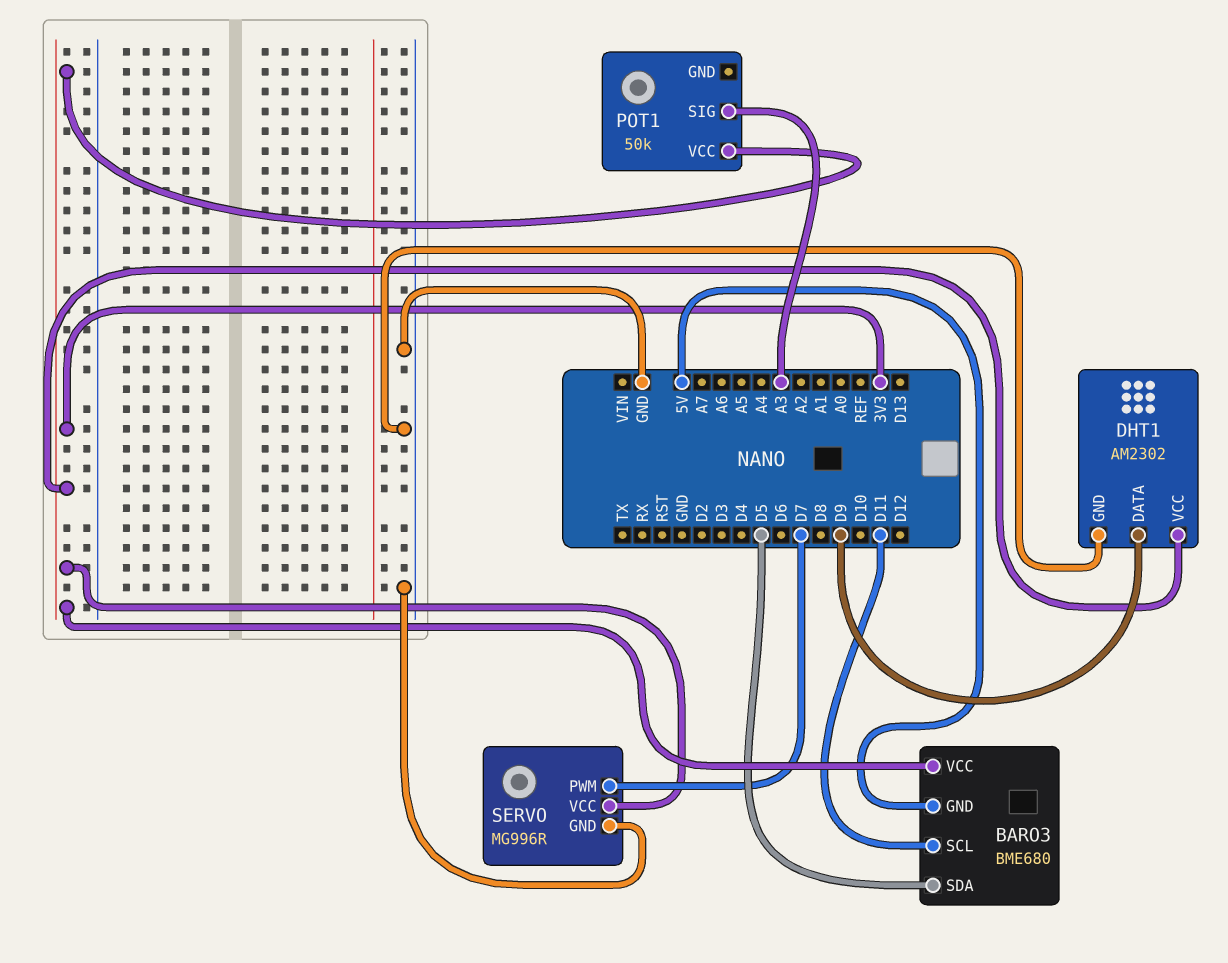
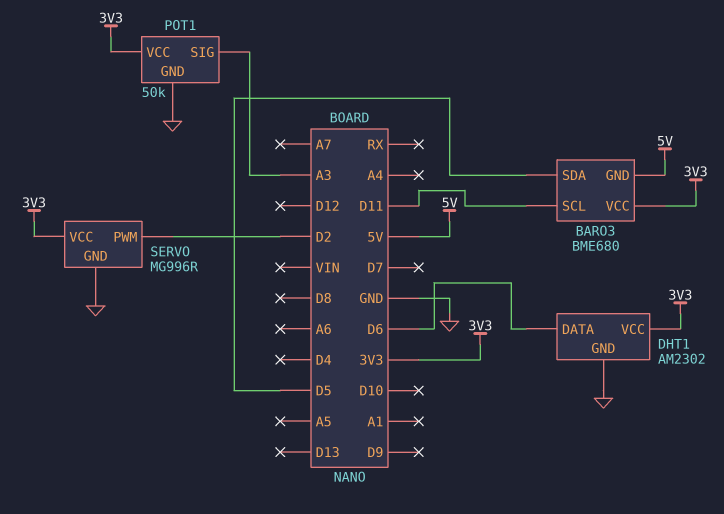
DHT1 pin DATA: D9 -> D6
POT1 pin GND: none -> GND
SERVO pin PWM: D7 -> D2

